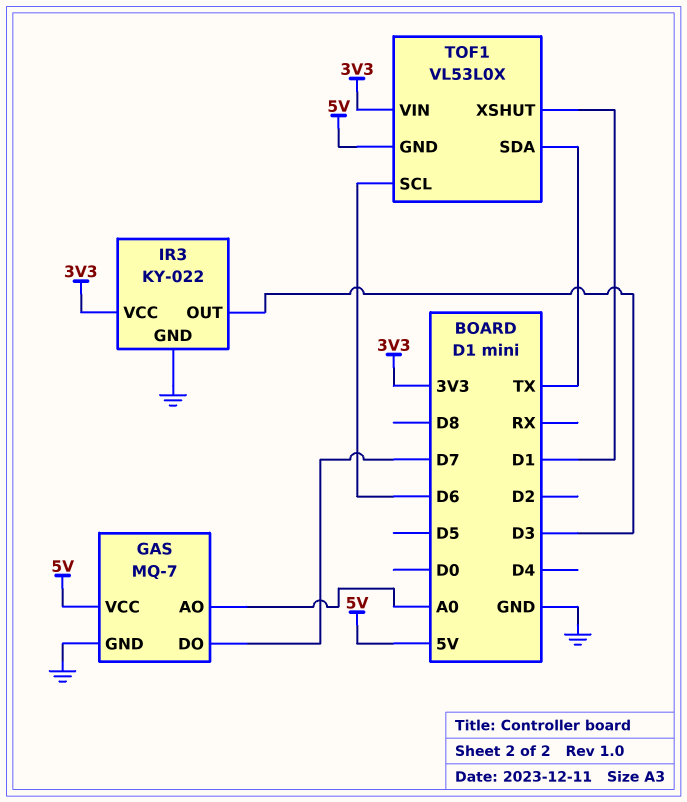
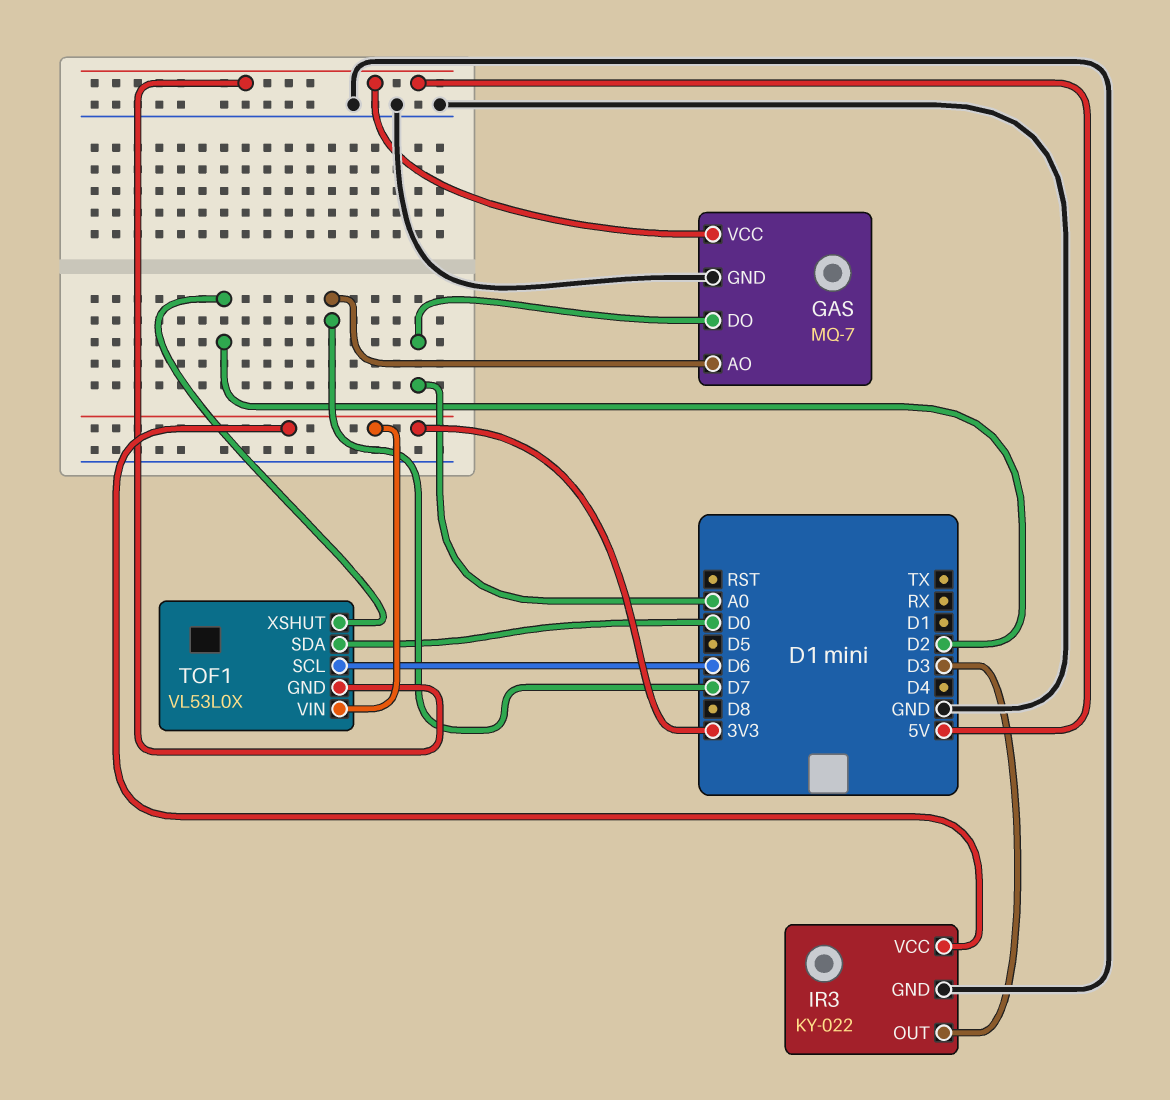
GAS pin AO: A0 -> D7
GAS pin DO: D7 -> A0
TOF1 pin SDA: TX -> D0
TOF1 pin XSHUT: D1 -> D2

